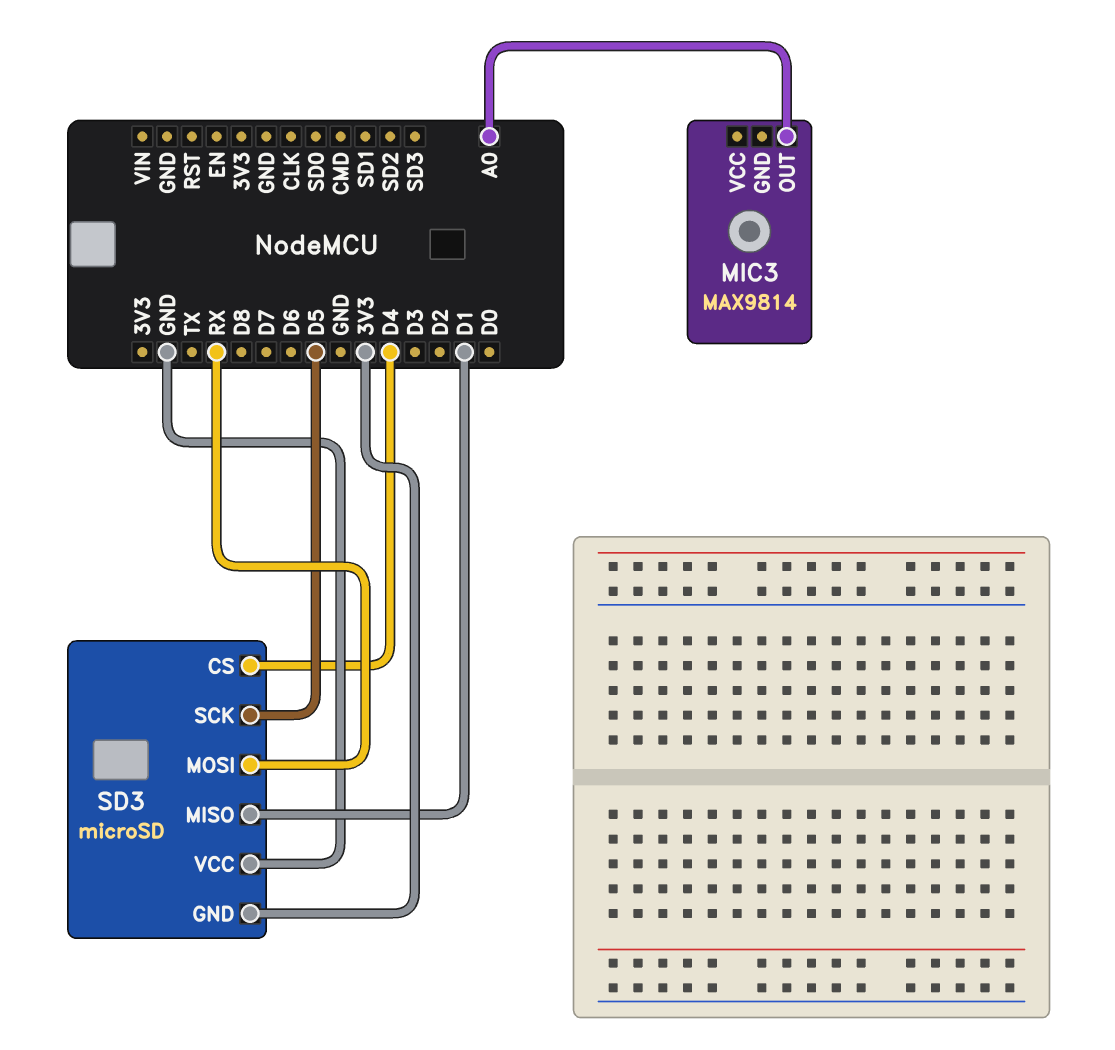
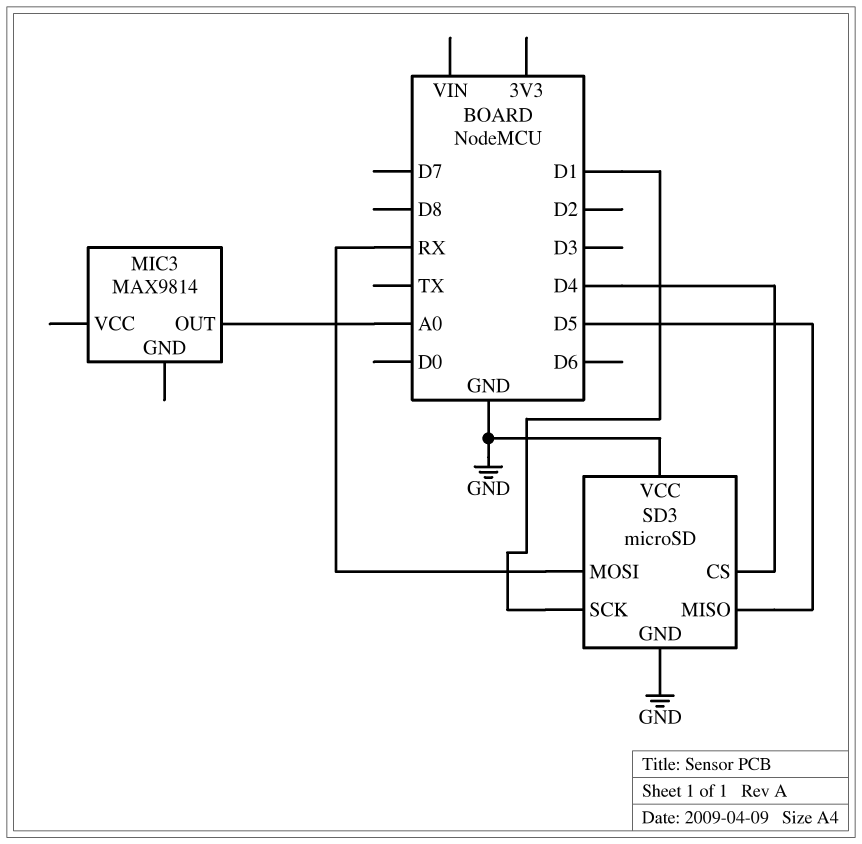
SD3 pin GND: 3V3 -> GND
SD3 pin MISO: D1 -> D5
SD3 pin SCK: D5 -> D1

